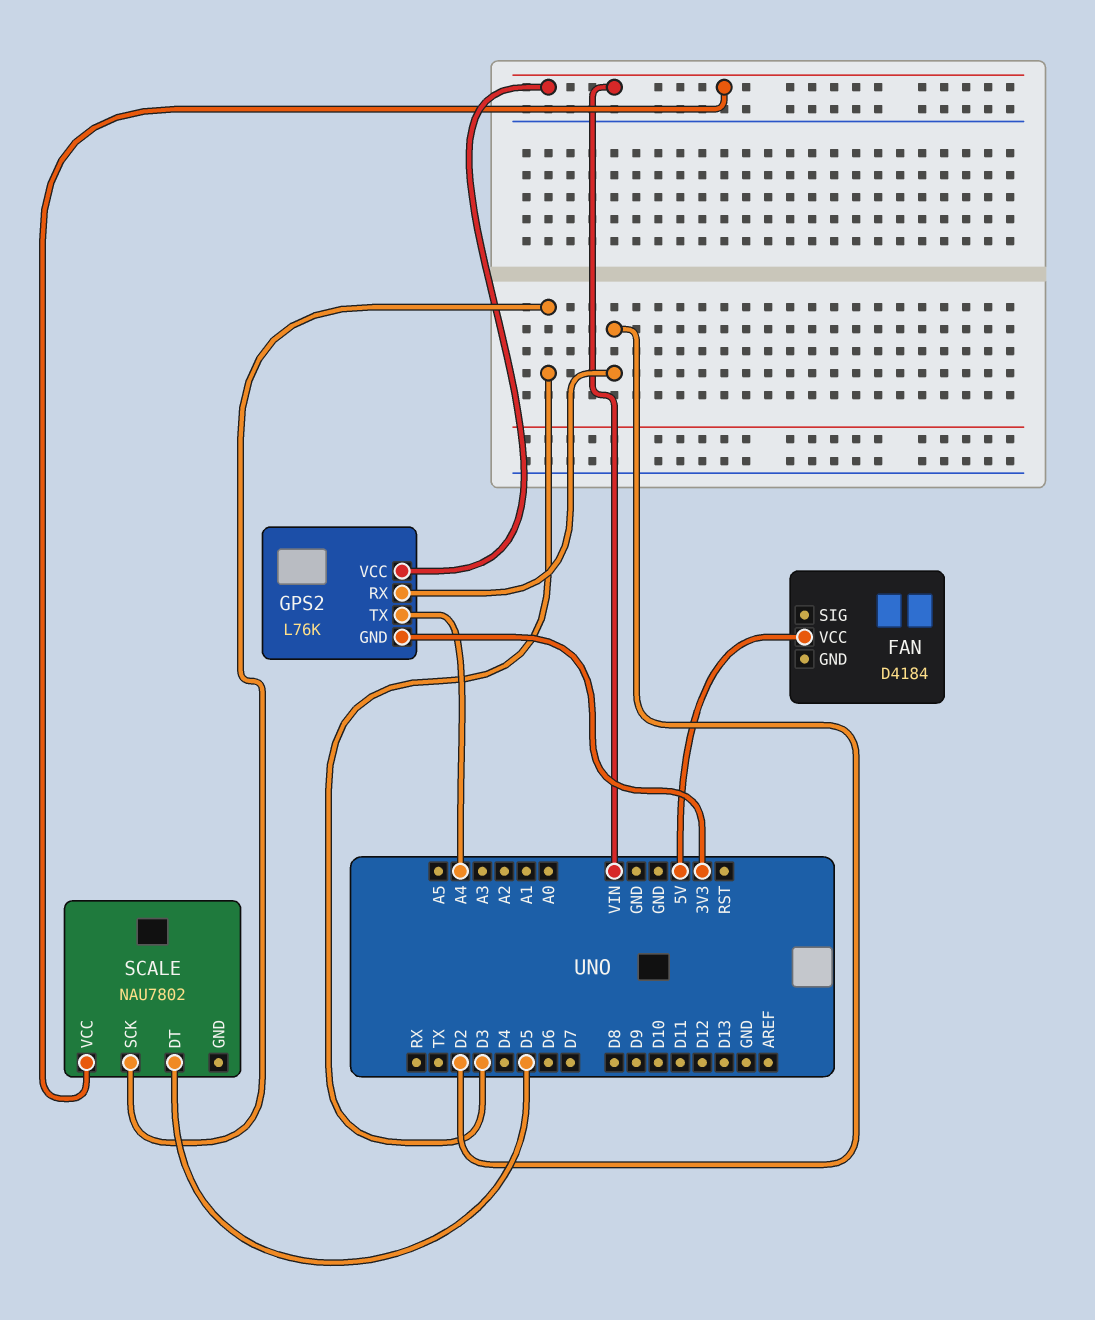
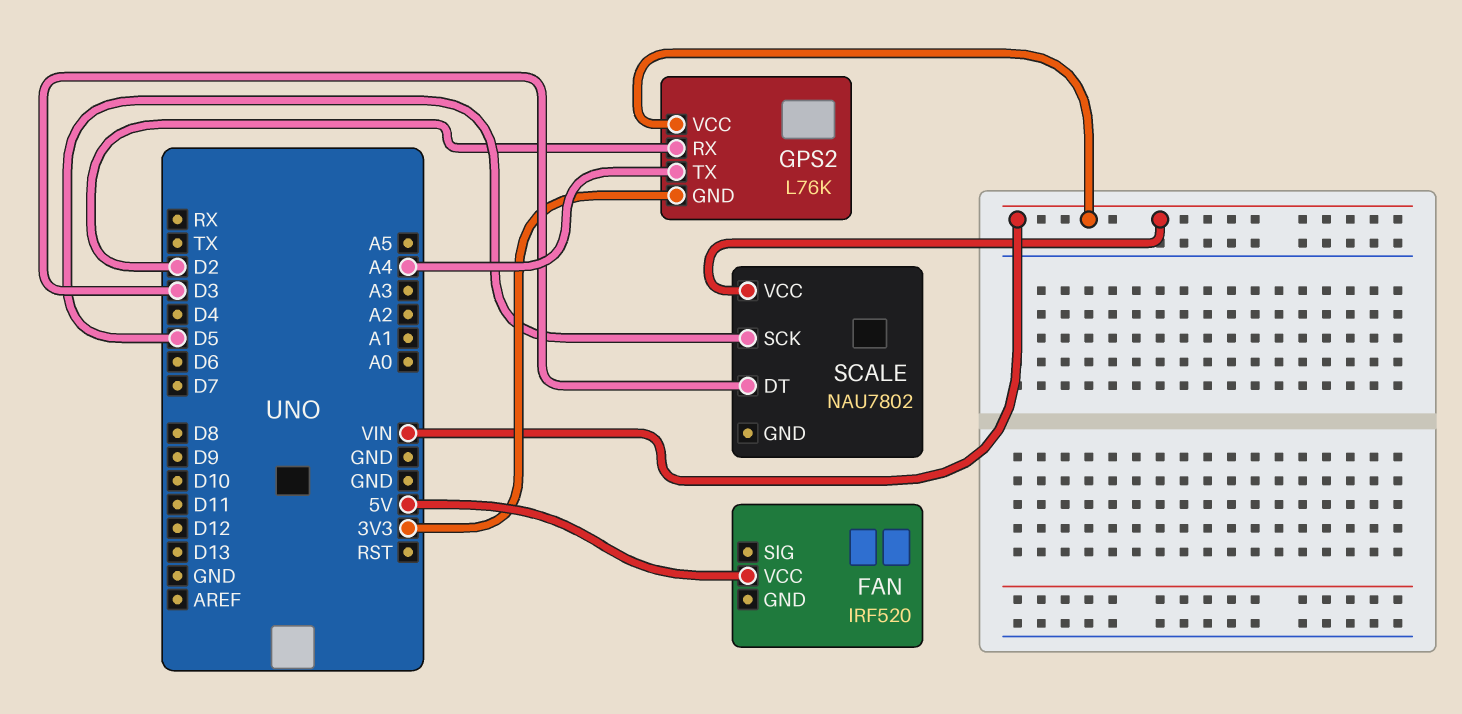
FAN: D4184 -> IRF520
SCALE pin DT: D5 -> D3
SCALE pin SCK: D3 -> D5

